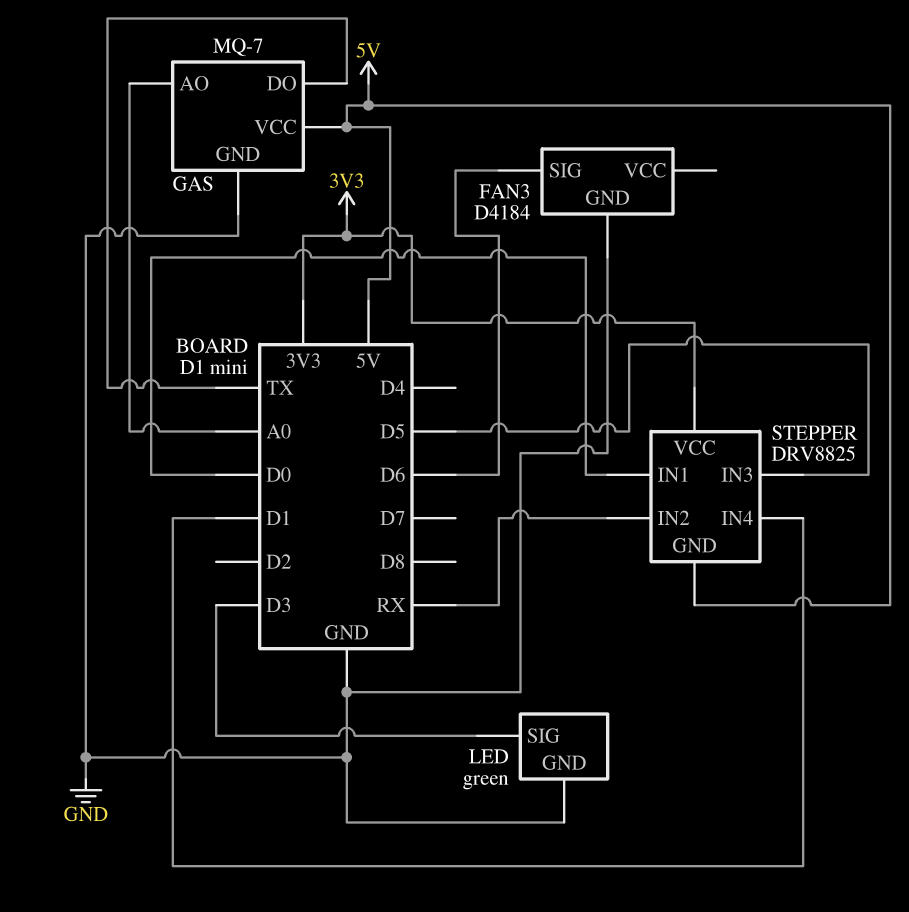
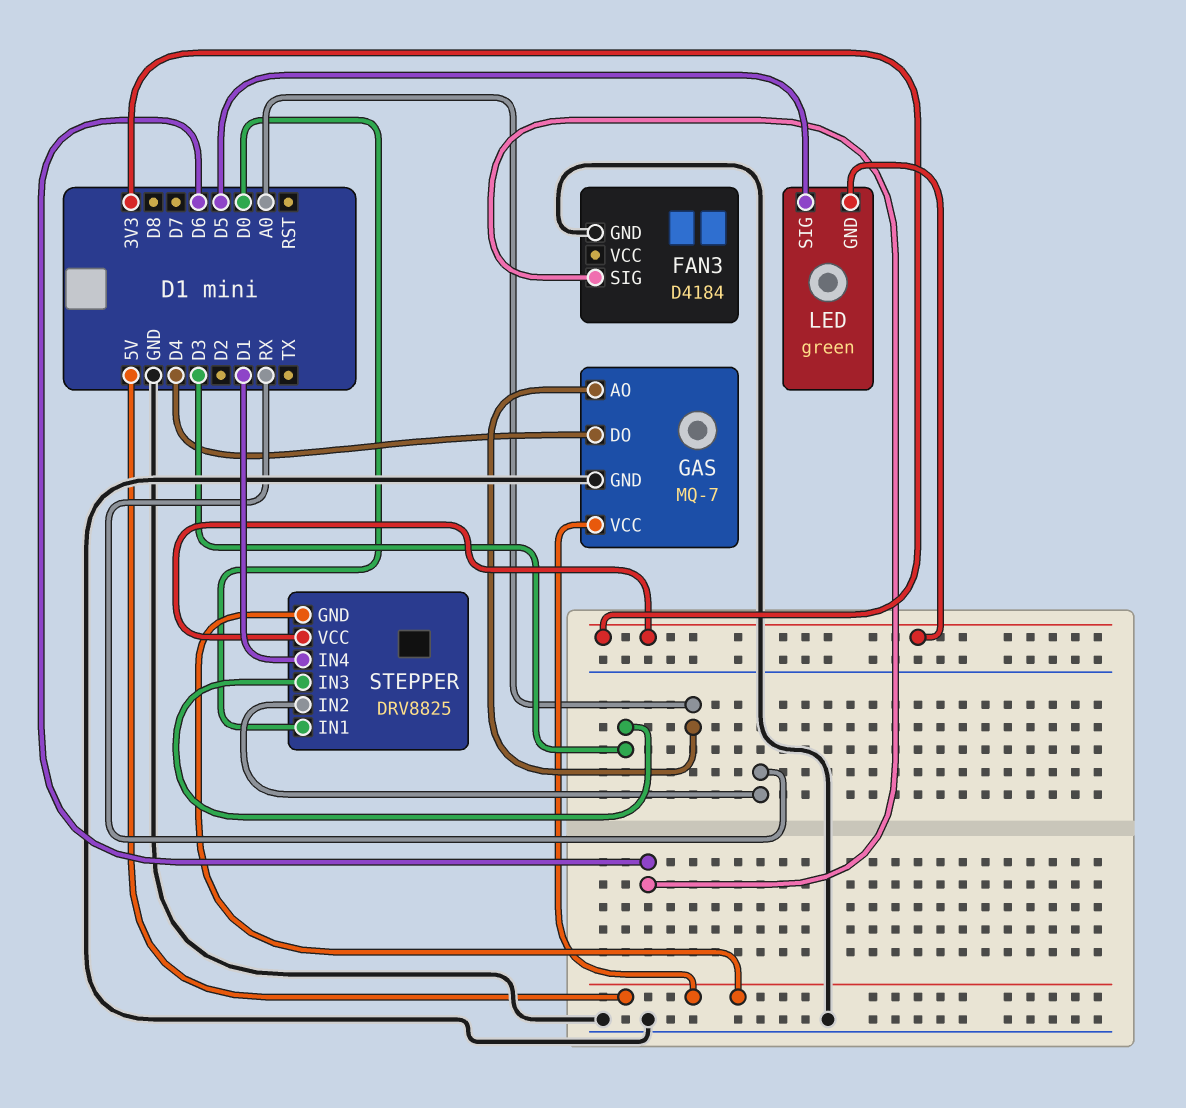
GAS pin DO: TX -> D4
LED pin GND: GND -> 3V3
LED pin SIG: D3 -> D5
STEPPER pin IN3: D5 -> D3

